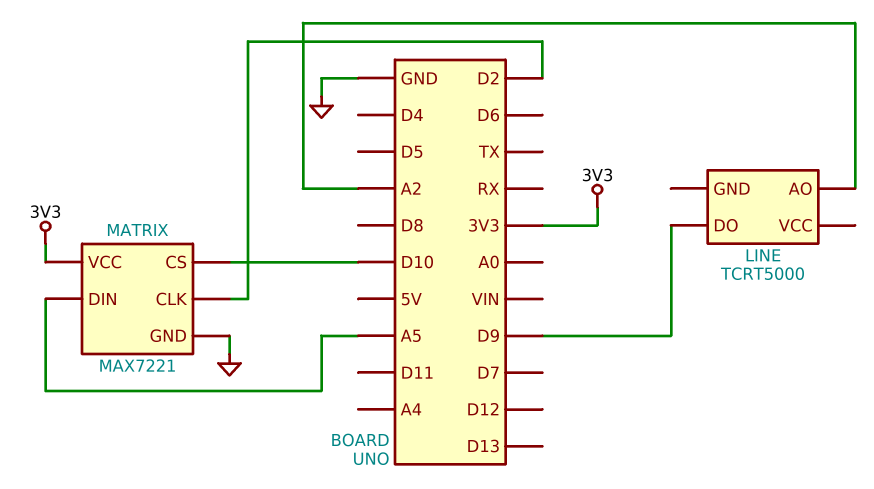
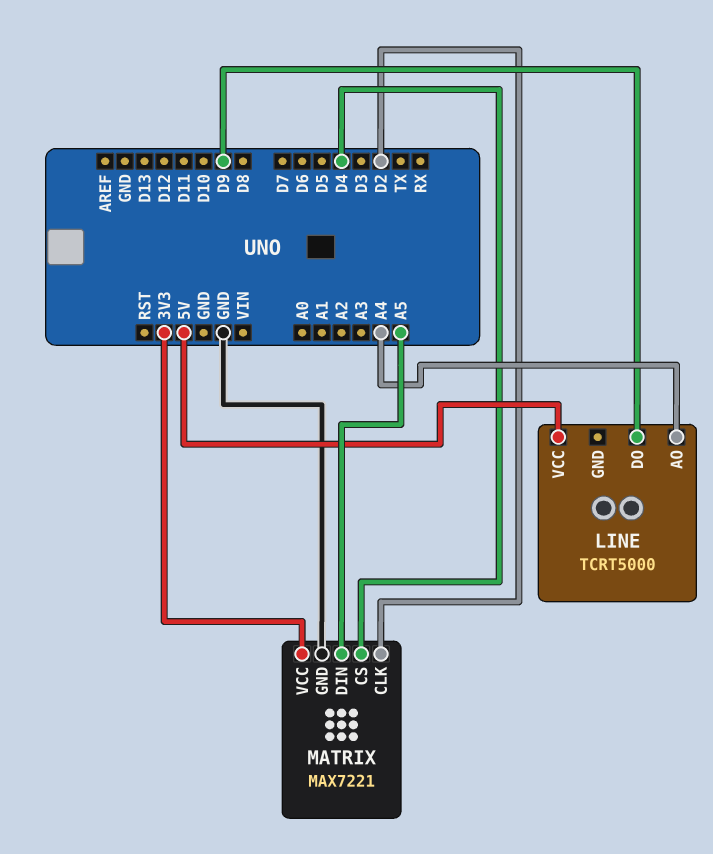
LINE pin AO: A2 -> A4
LINE pin VCC: none -> 5V
MATRIX pin CS: D10 -> D4

